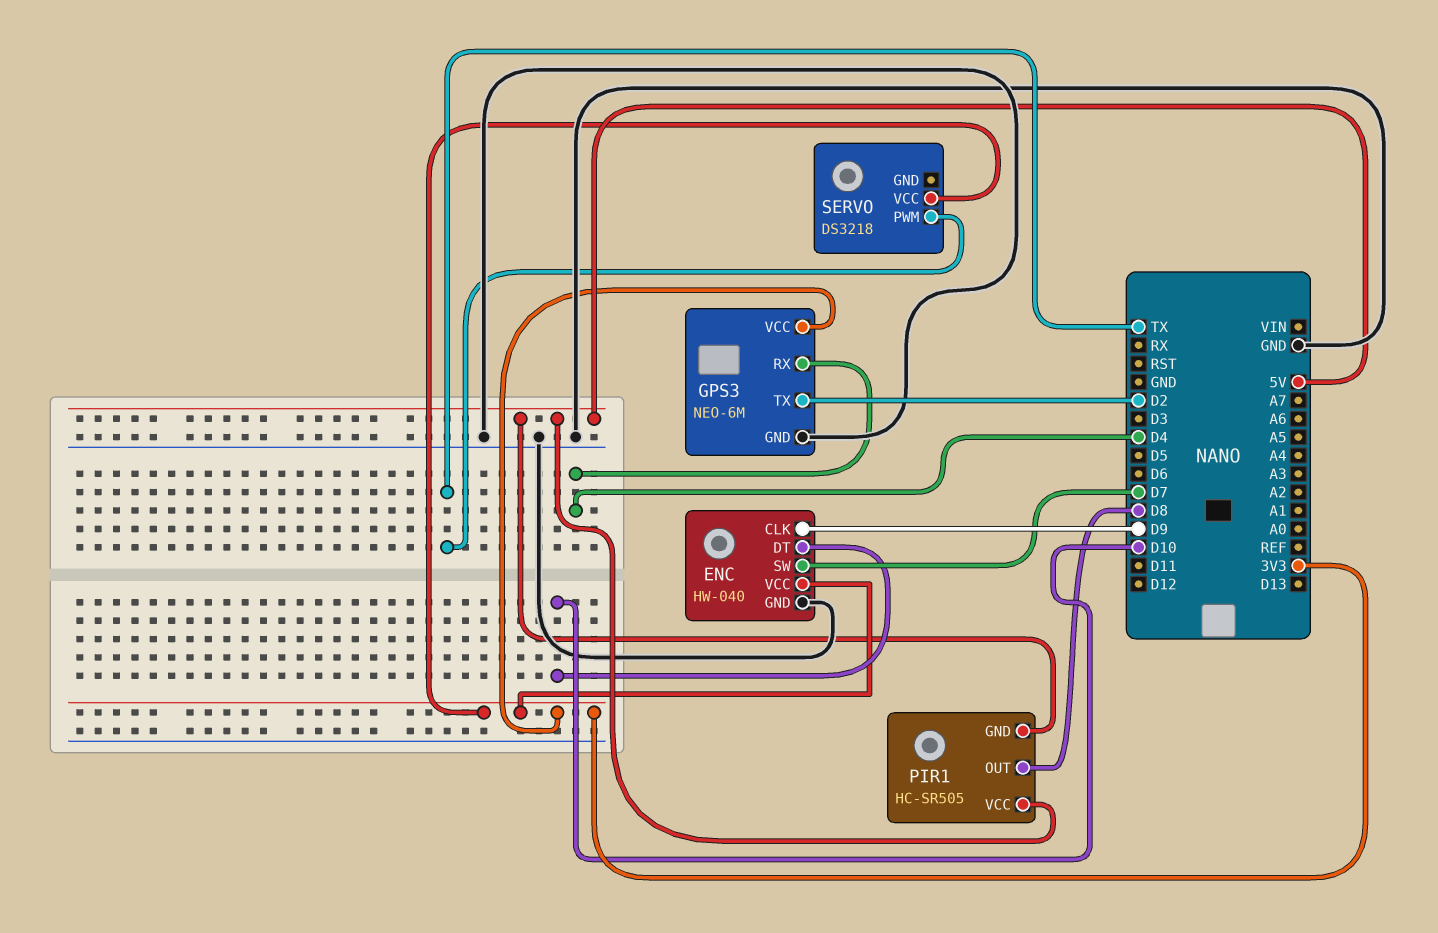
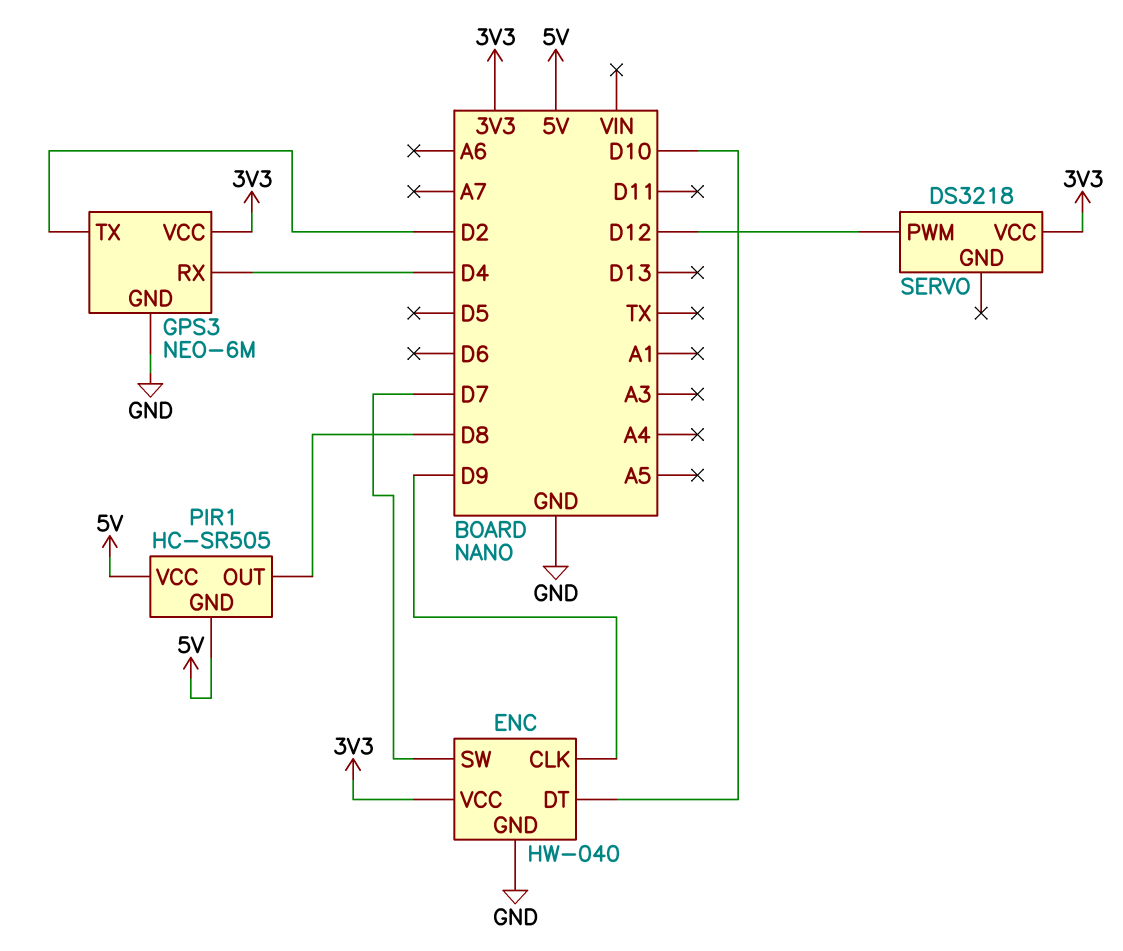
SERVO pin PWM: TX -> D12

